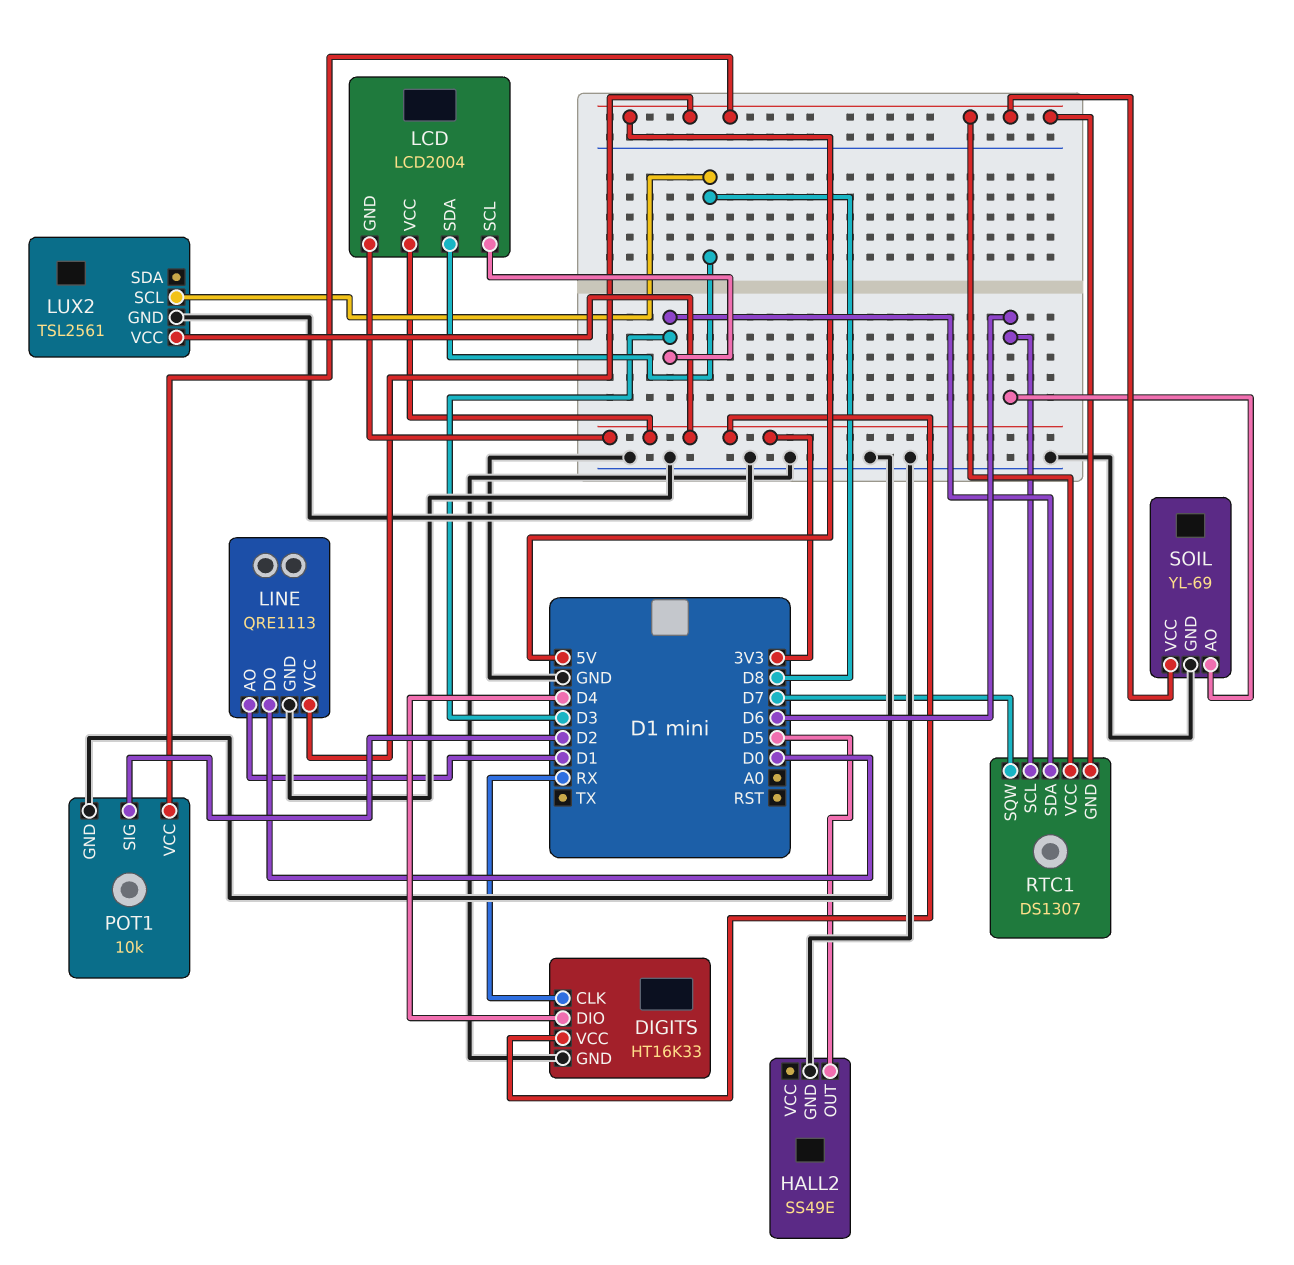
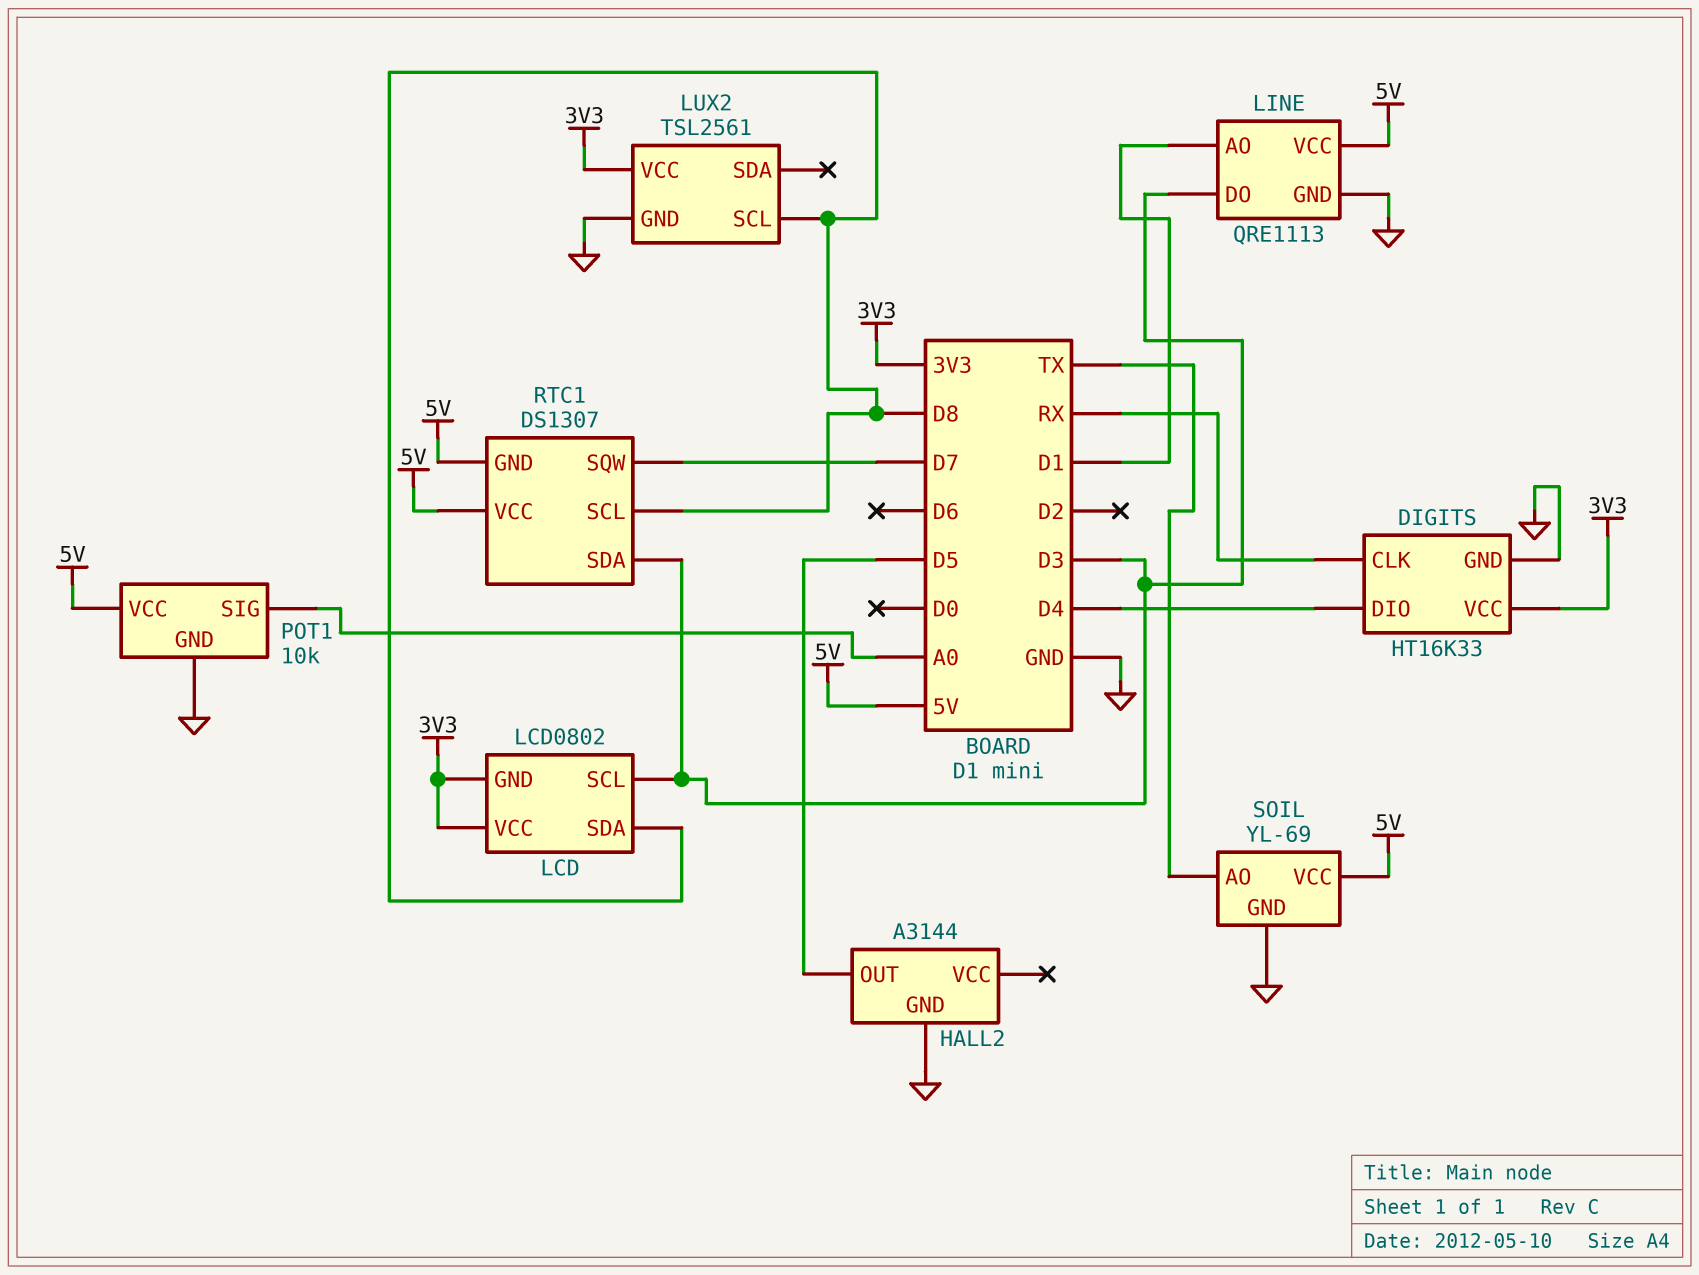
HALL2: SS49E -> A3144
LCD: LCD2004 -> LCD0802
LINE pin DO: D0 -> D3
POT1 pin SIG: D2 -> A0
RTC1 pin SCL: D6 -> D8
SOIL pin AO: D6 -> TX

